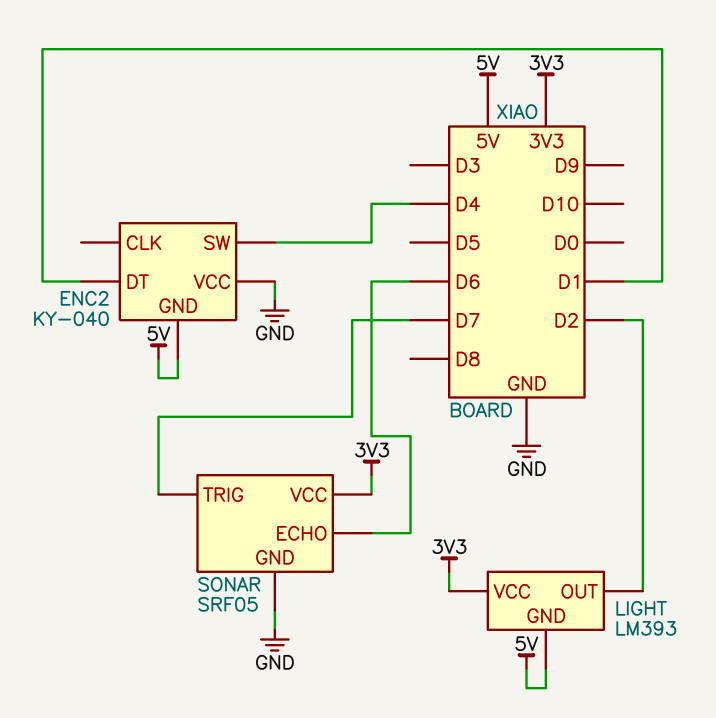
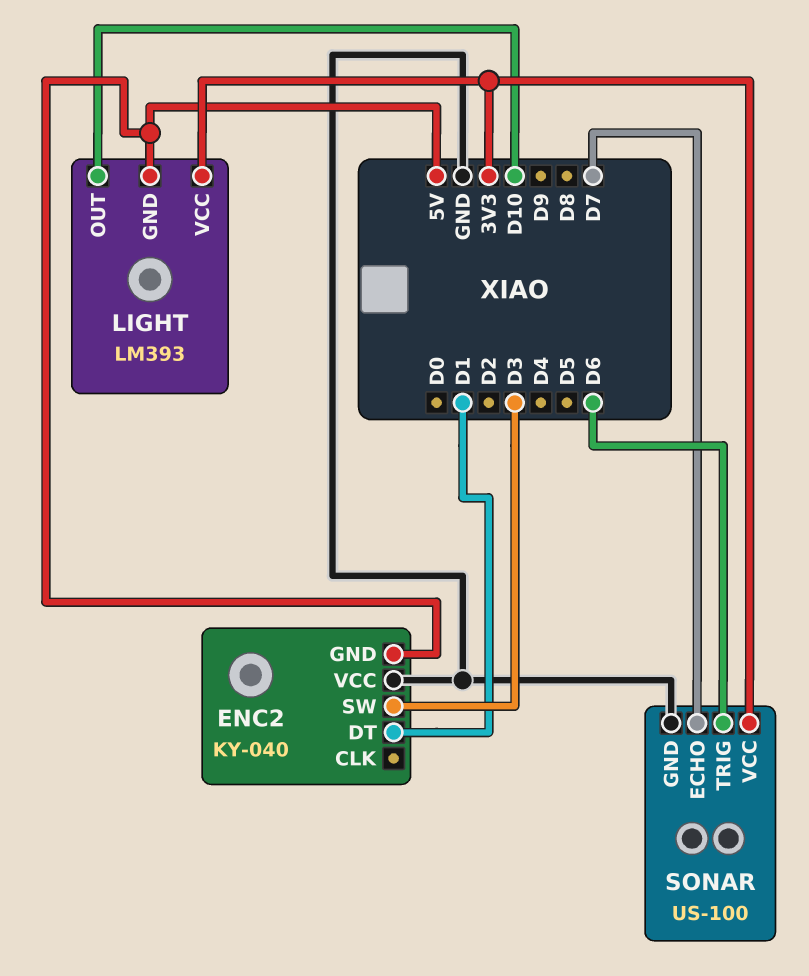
ENC2 pin SW: D4 -> D3
LIGHT pin OUT: D2 -> D10
SONAR: SRF05 -> US-100
SONAR pin ECHO: D6 -> D7
SONAR pin TRIG: D7 -> D6

